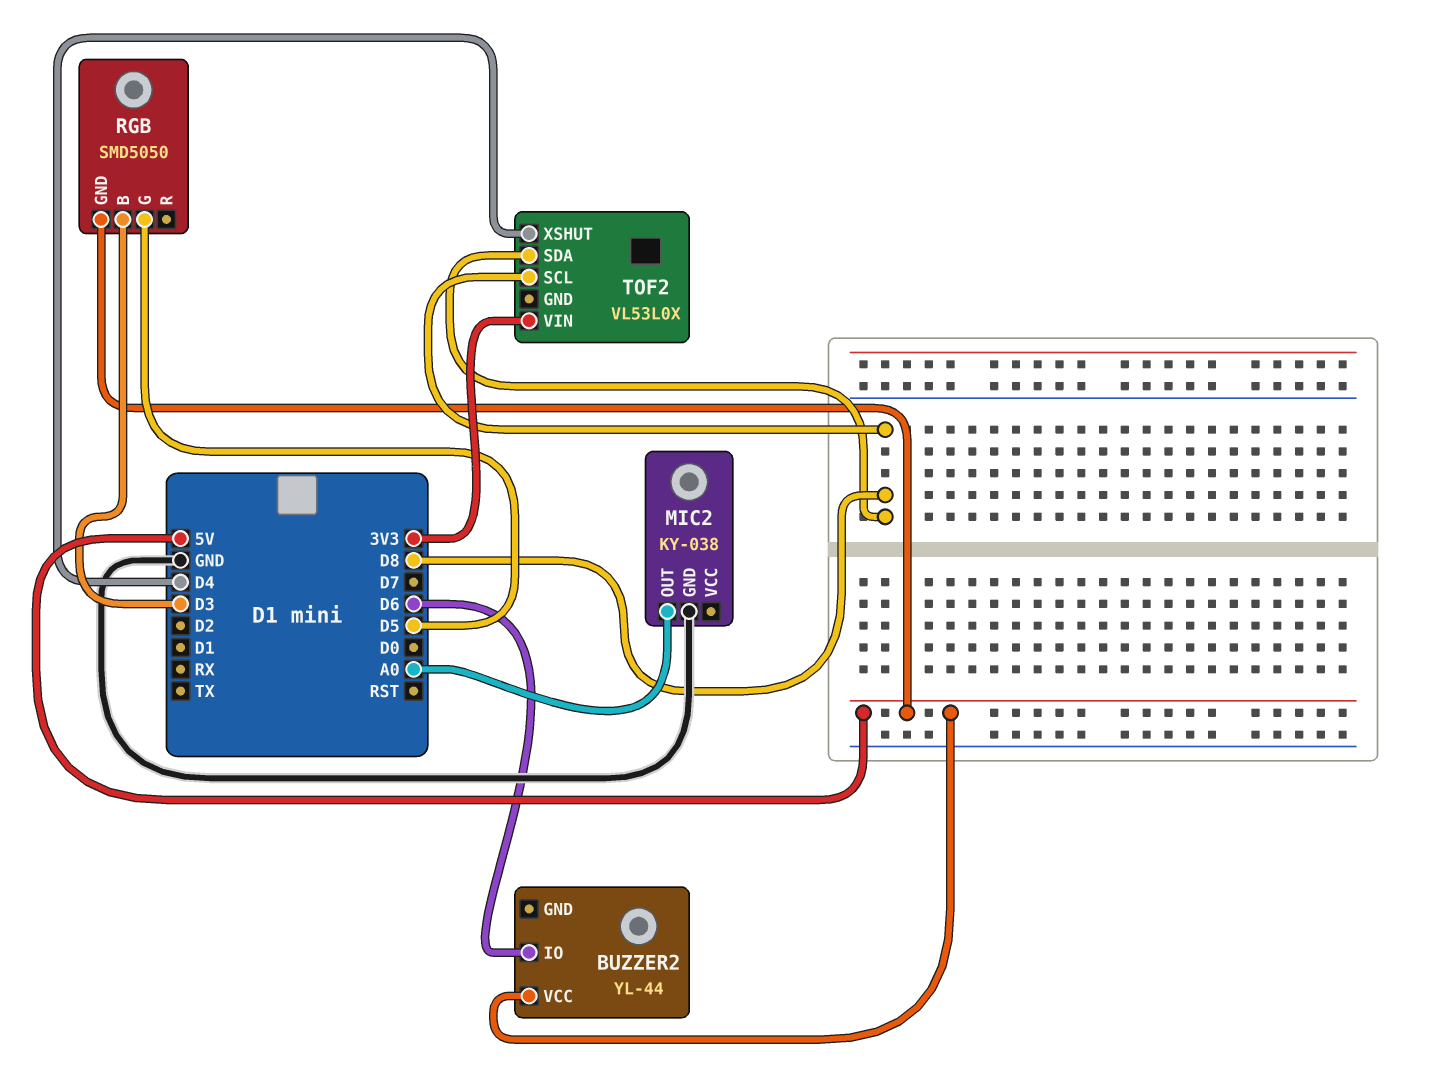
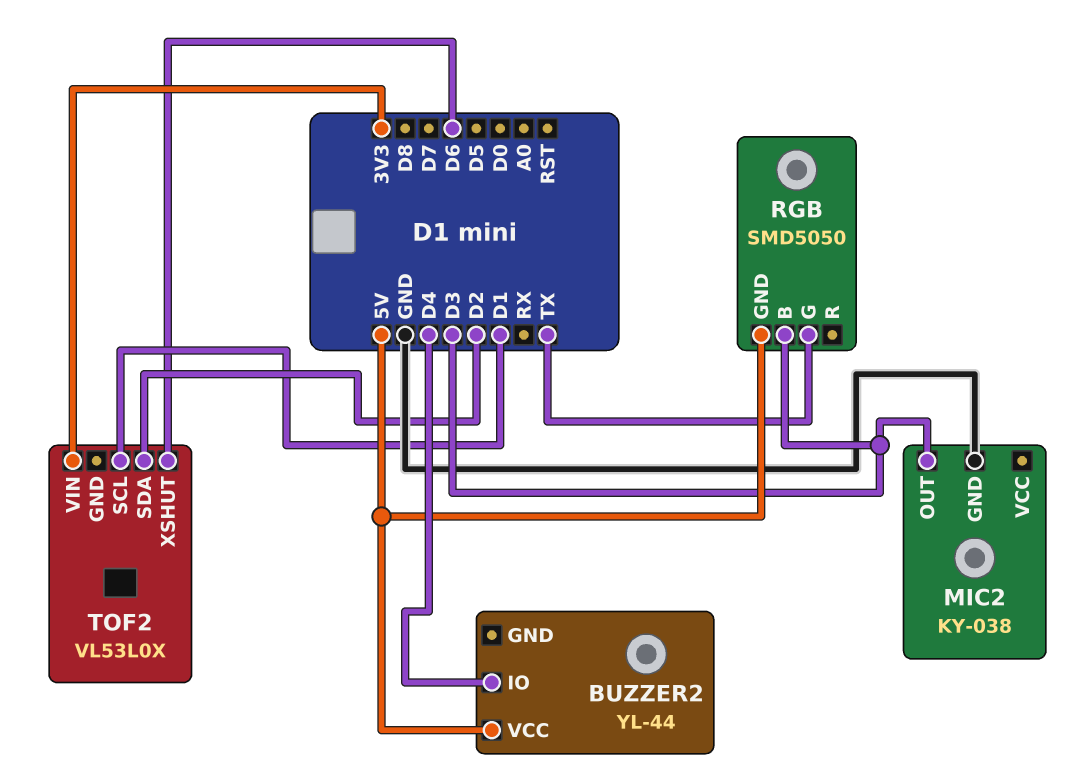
BUZZER2 pin IO: D6 -> D4
MIC2 pin OUT: A0 -> D3
RGB pin G: D5 -> TX
TOF2 pin SCL: D8 -> D1
TOF2 pin SDA: D8 -> D2
TOF2 pin XSHUT: D4 -> D6

